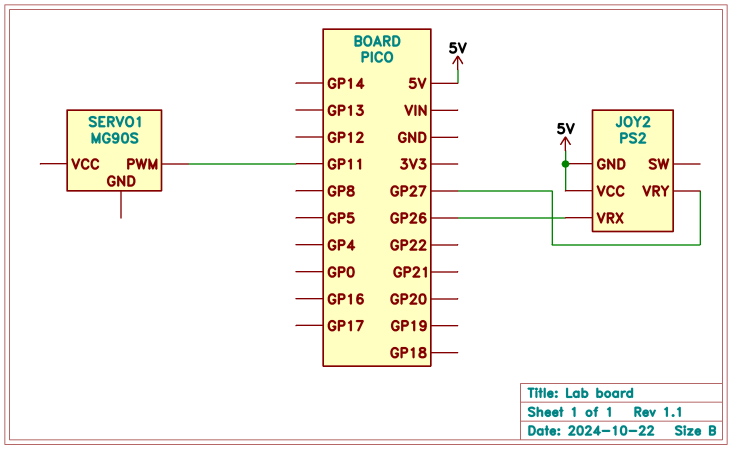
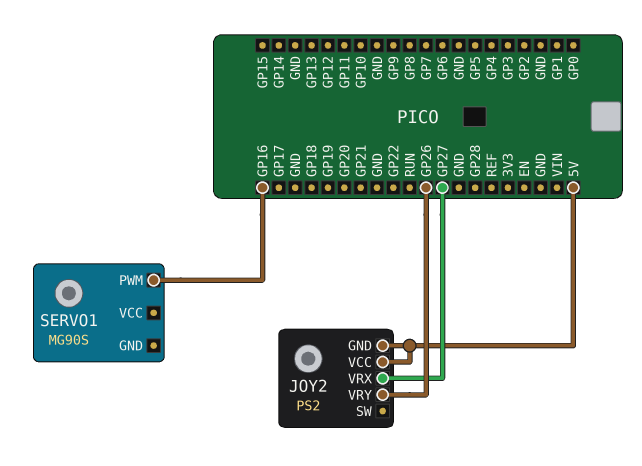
JOY2 pin VRX: GP26 -> GP27
JOY2 pin VRY: GP27 -> GP26
SERVO1 pin PWM: GP11 -> GP16

